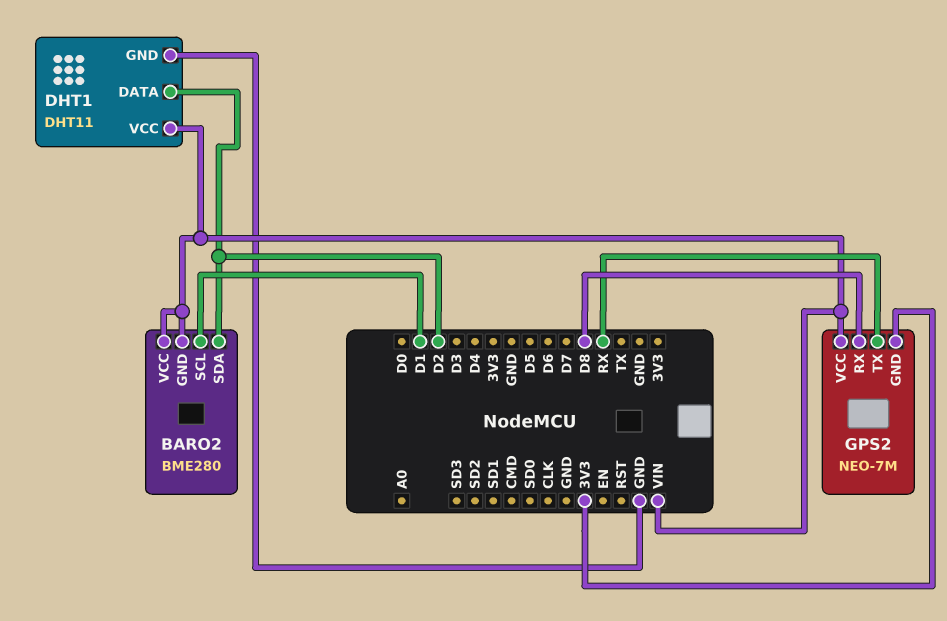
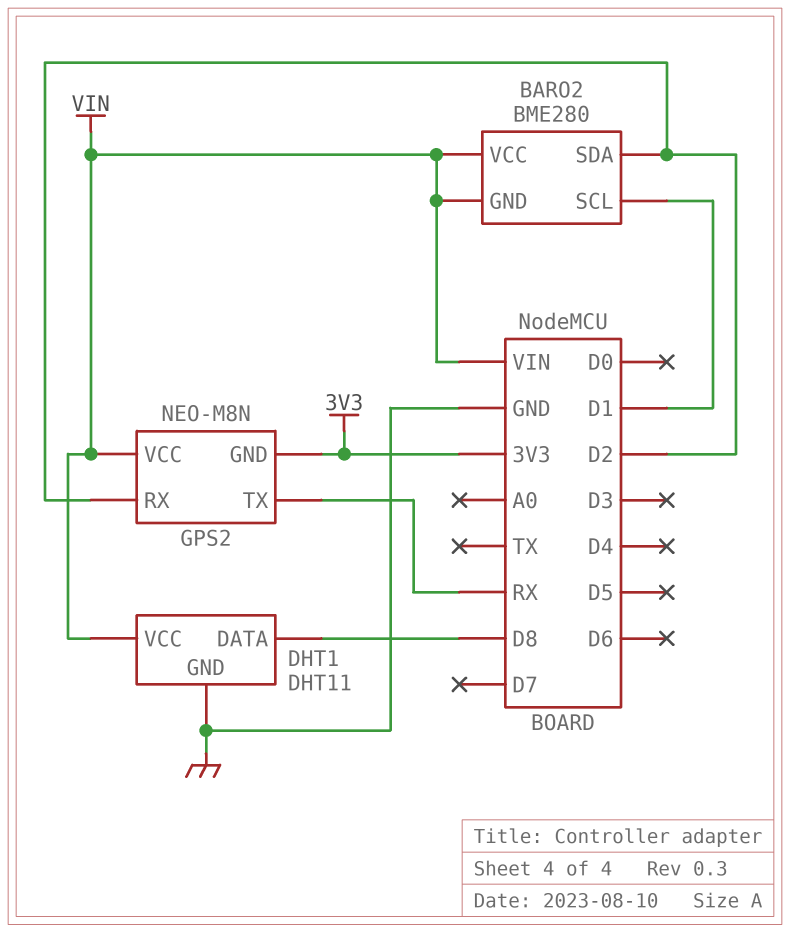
DHT1 pin DATA: D2 -> D8
GPS2: NEO-7M -> NEO-M8N
GPS2 pin RX: D8 -> D2

